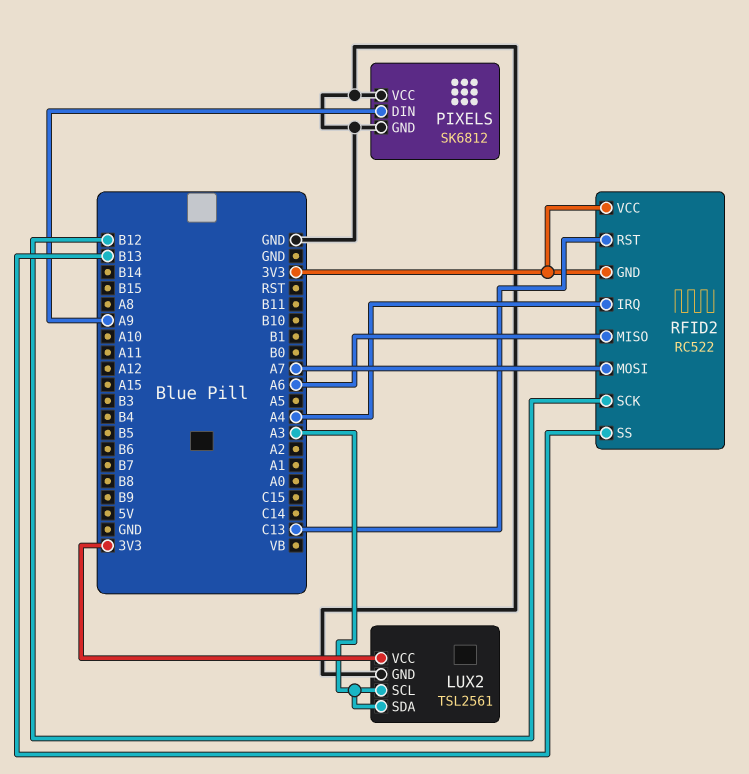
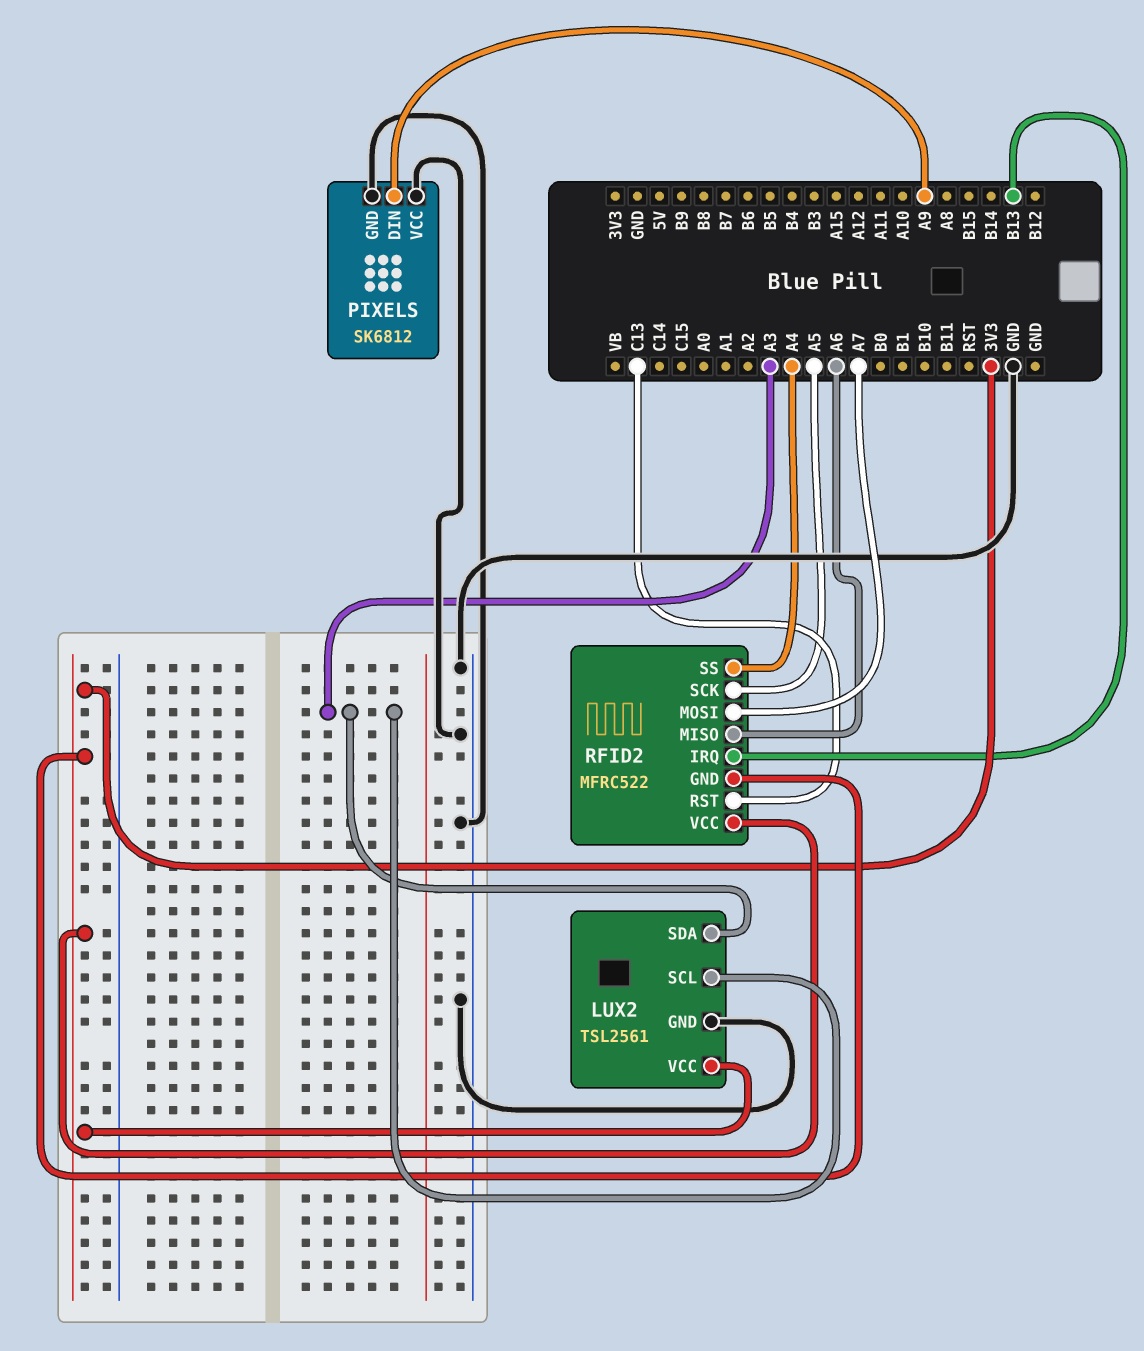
RFID2: RC522 -> MFRC522
RFID2 pin IRQ: A4 -> B13
RFID2 pin SCK: B12 -> A5
RFID2 pin SS: B13 -> A4

